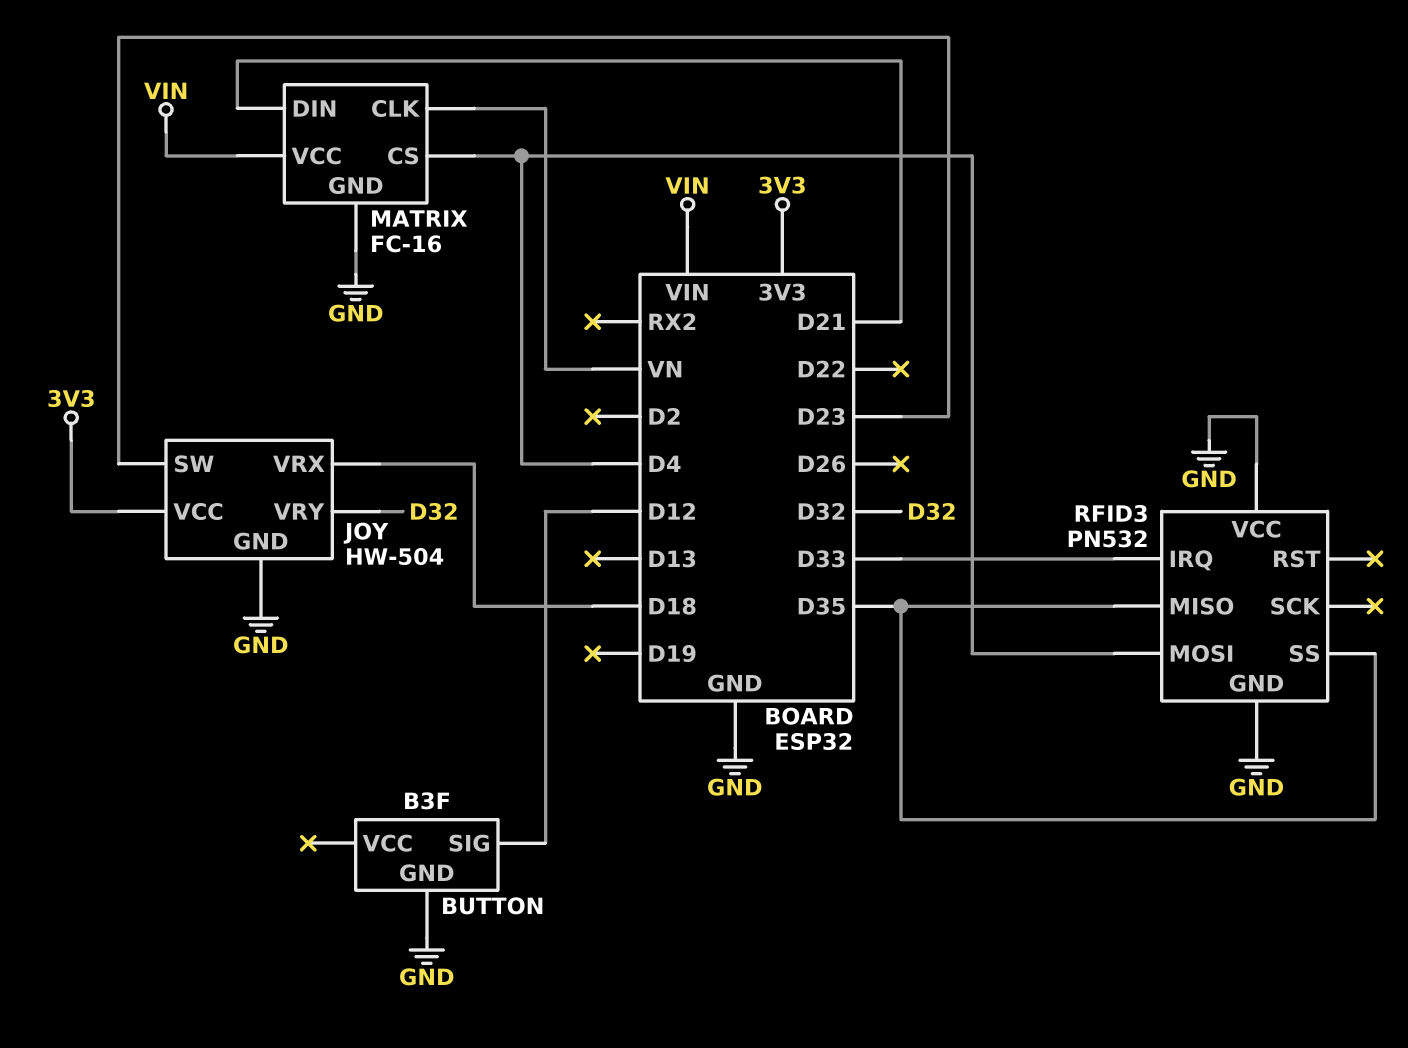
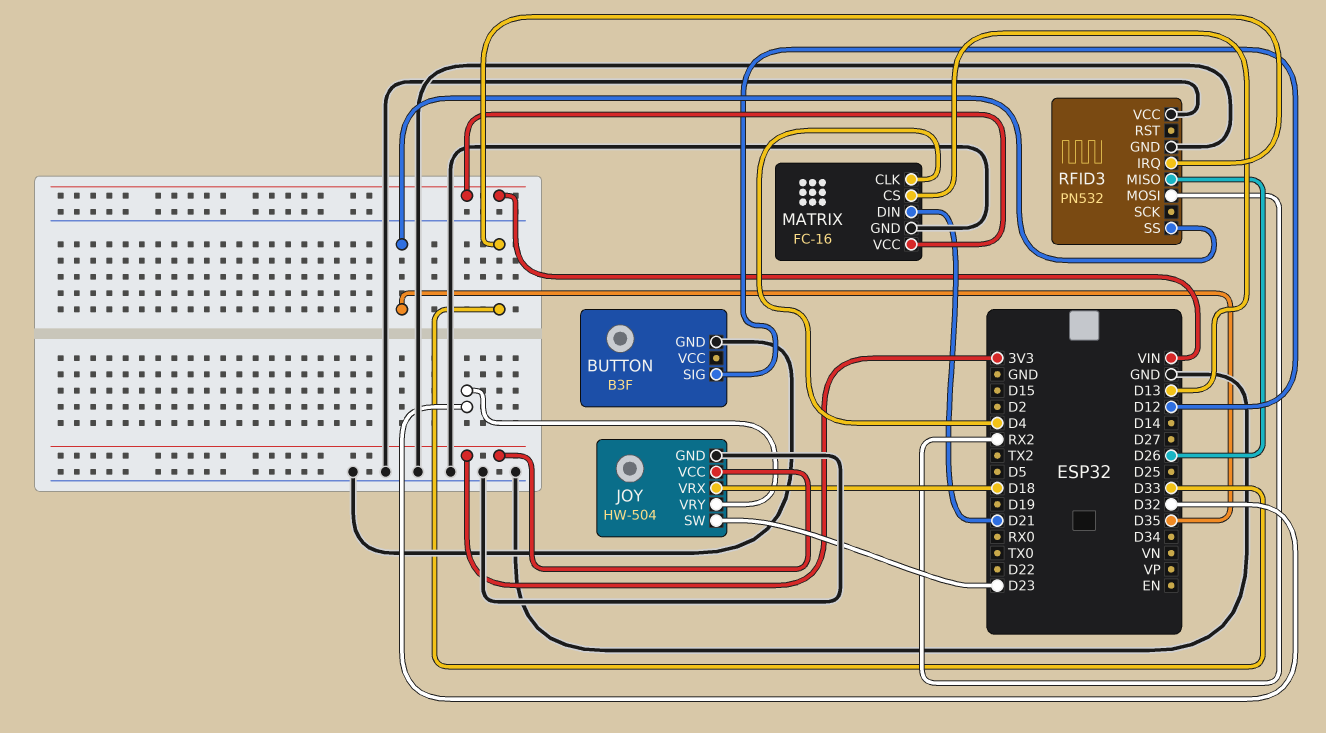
MATRIX pin CLK: VN -> D4
MATRIX pin CS: D4 -> D13
RFID3 pin MISO: D35 -> D26
RFID3 pin MOSI: D4 -> RX2

